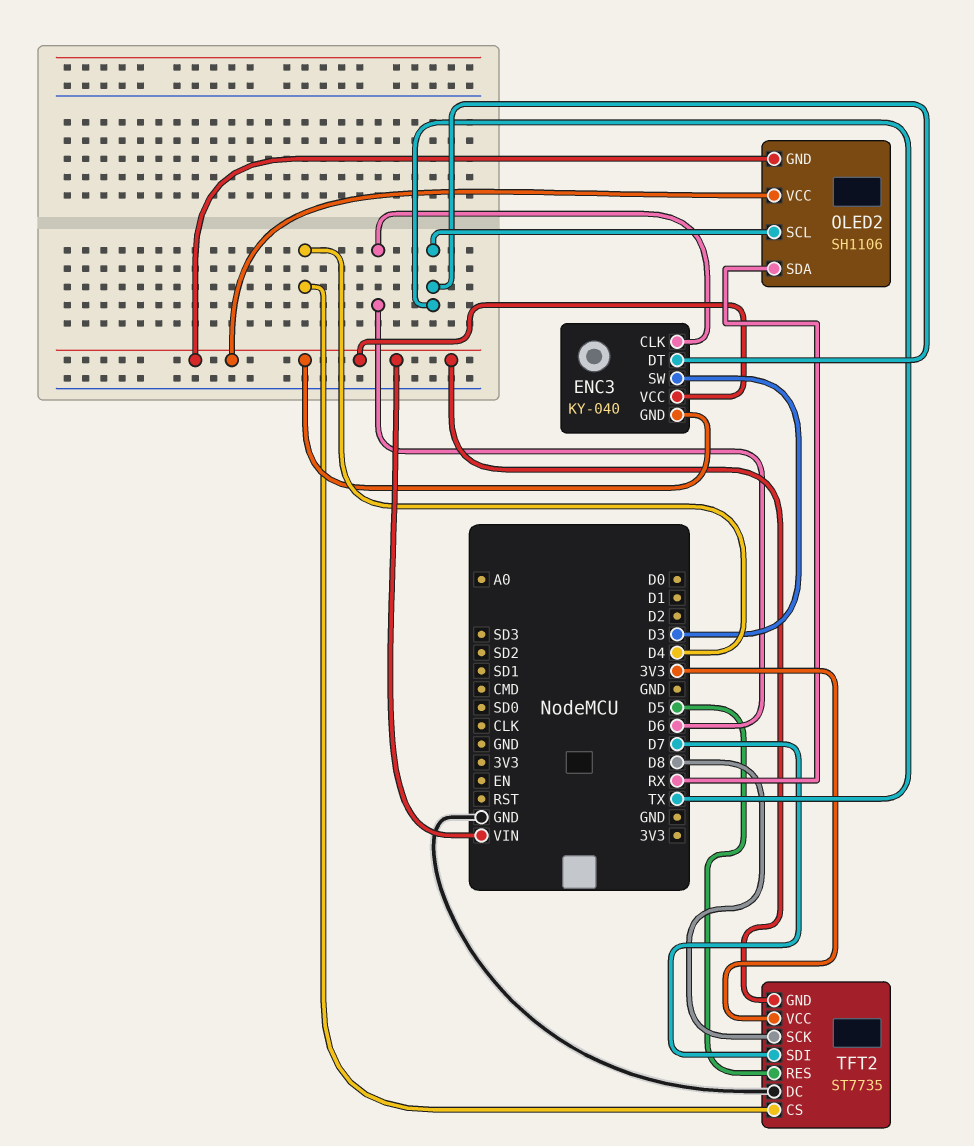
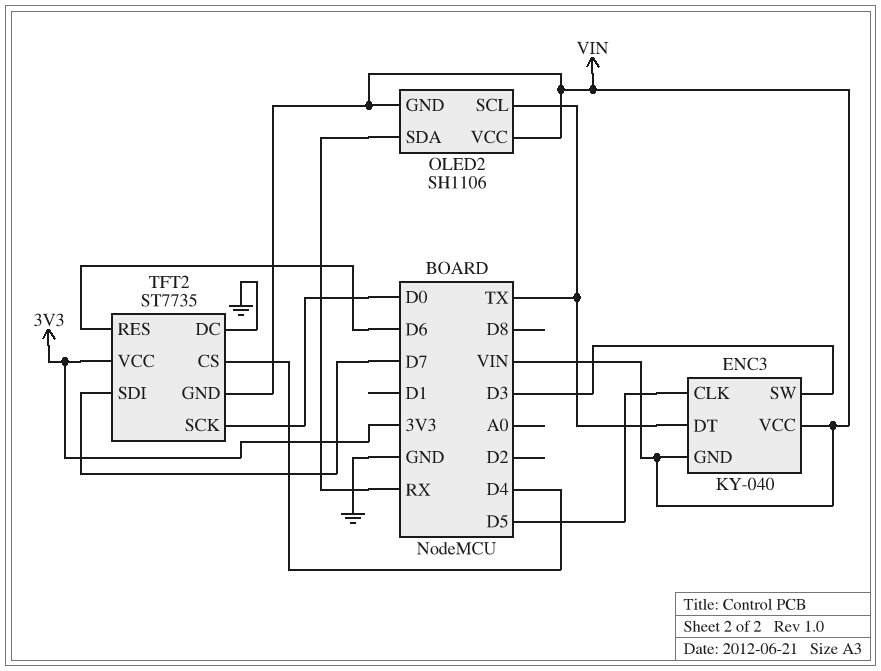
ENC3 pin CLK: D6 -> D5
TFT2 pin RES: D5 -> D6
TFT2 pin SCK: D8 -> D0

